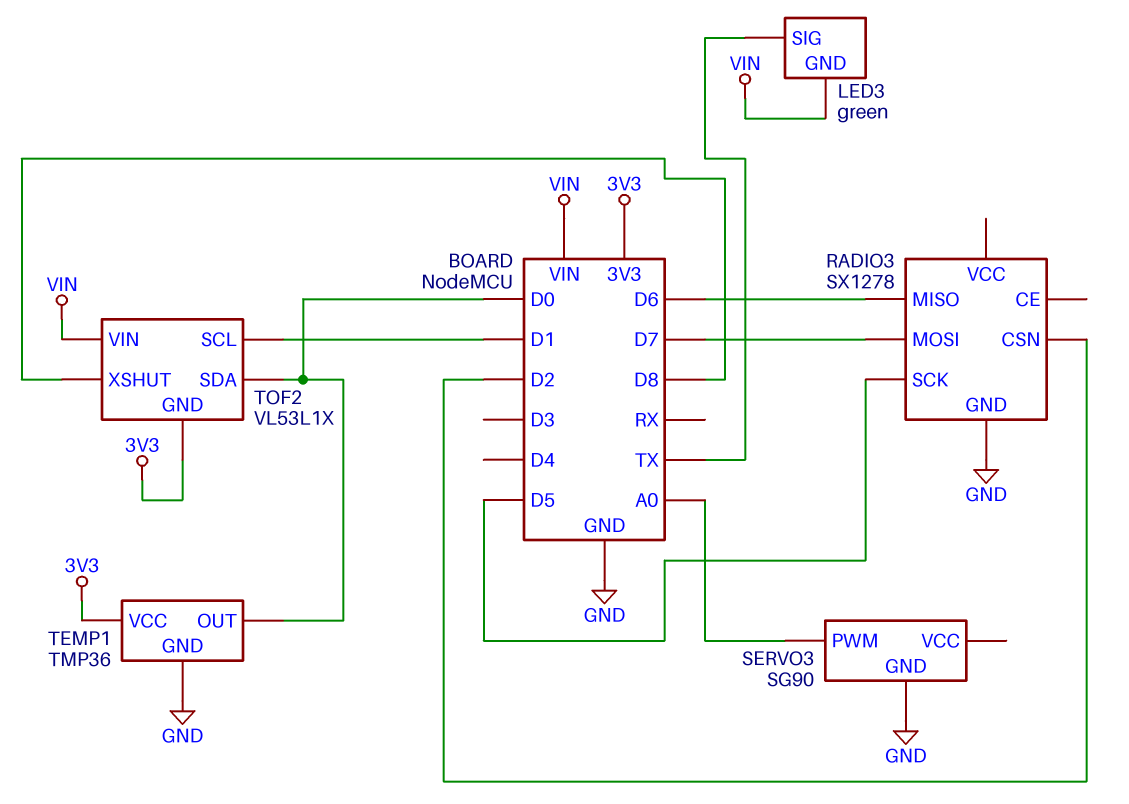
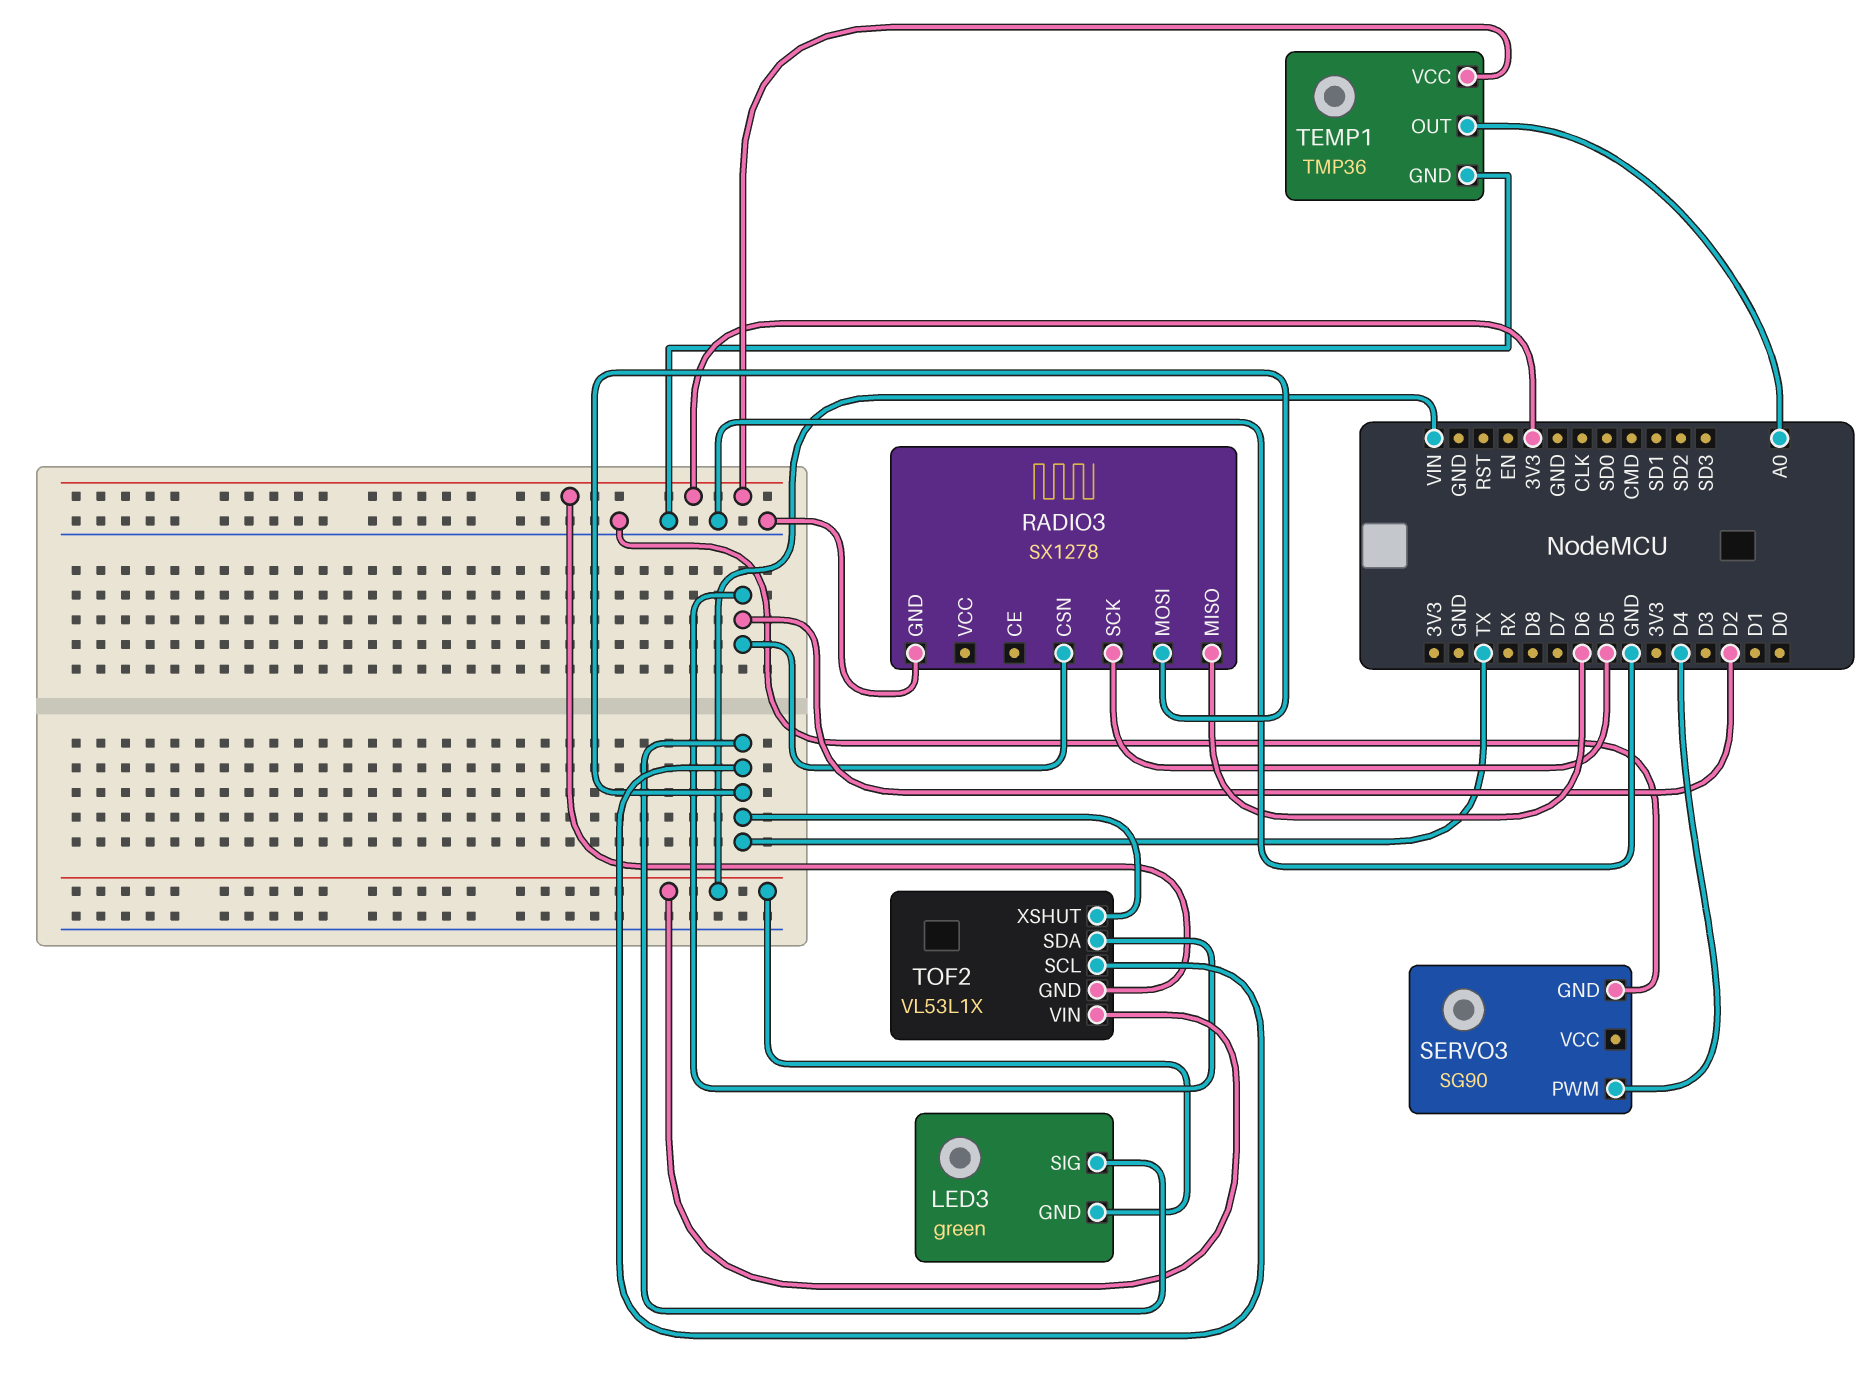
RADIO3 pin MOSI: D7 -> TX
SERVO3 pin PWM: A0 -> D4
TEMP1 pin OUT: D0 -> A0
TOF2 pin SCL: D1 -> TX
TOF2 pin SDA: D0 -> D2
TOF2 pin XSHUT: D8 -> TX

